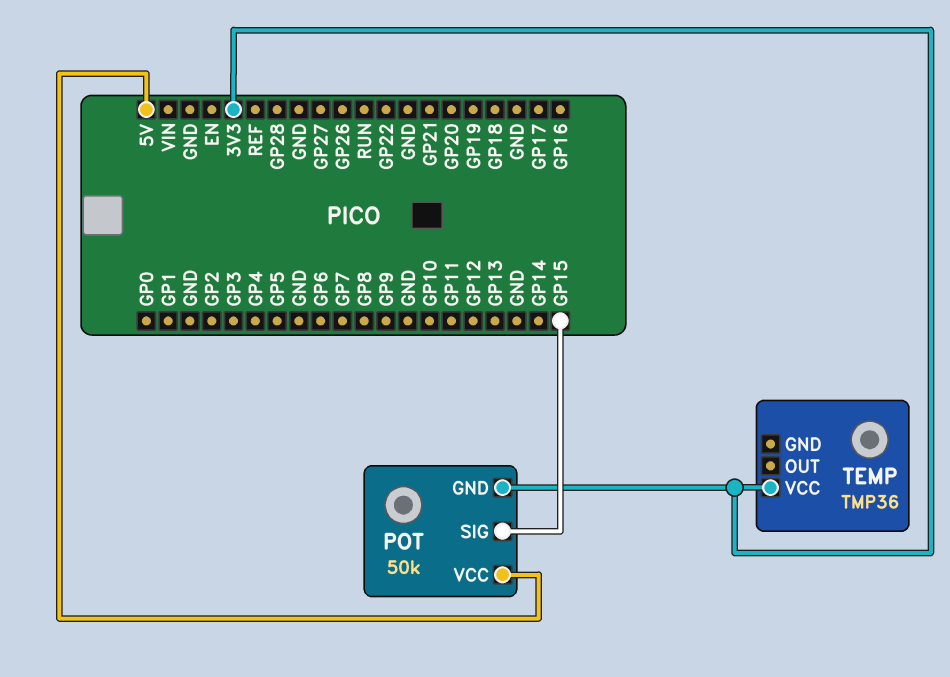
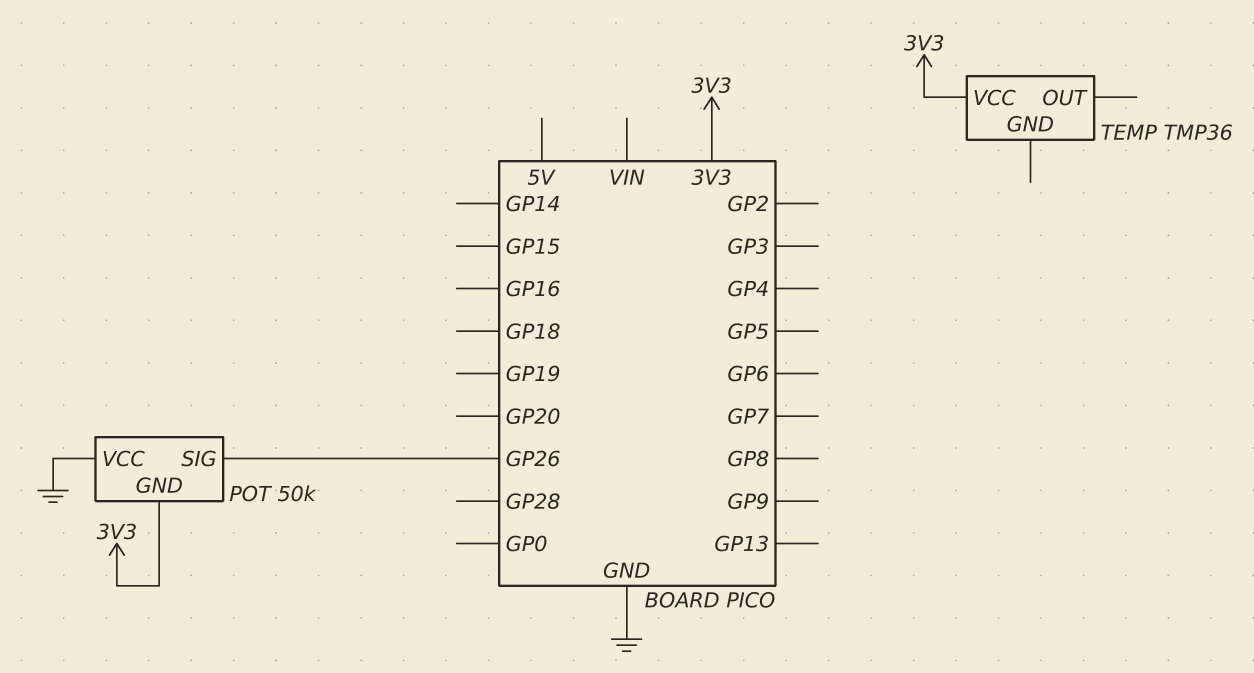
POT pin SIG: GP15 -> GP26
POT pin VCC: 5V -> GND

